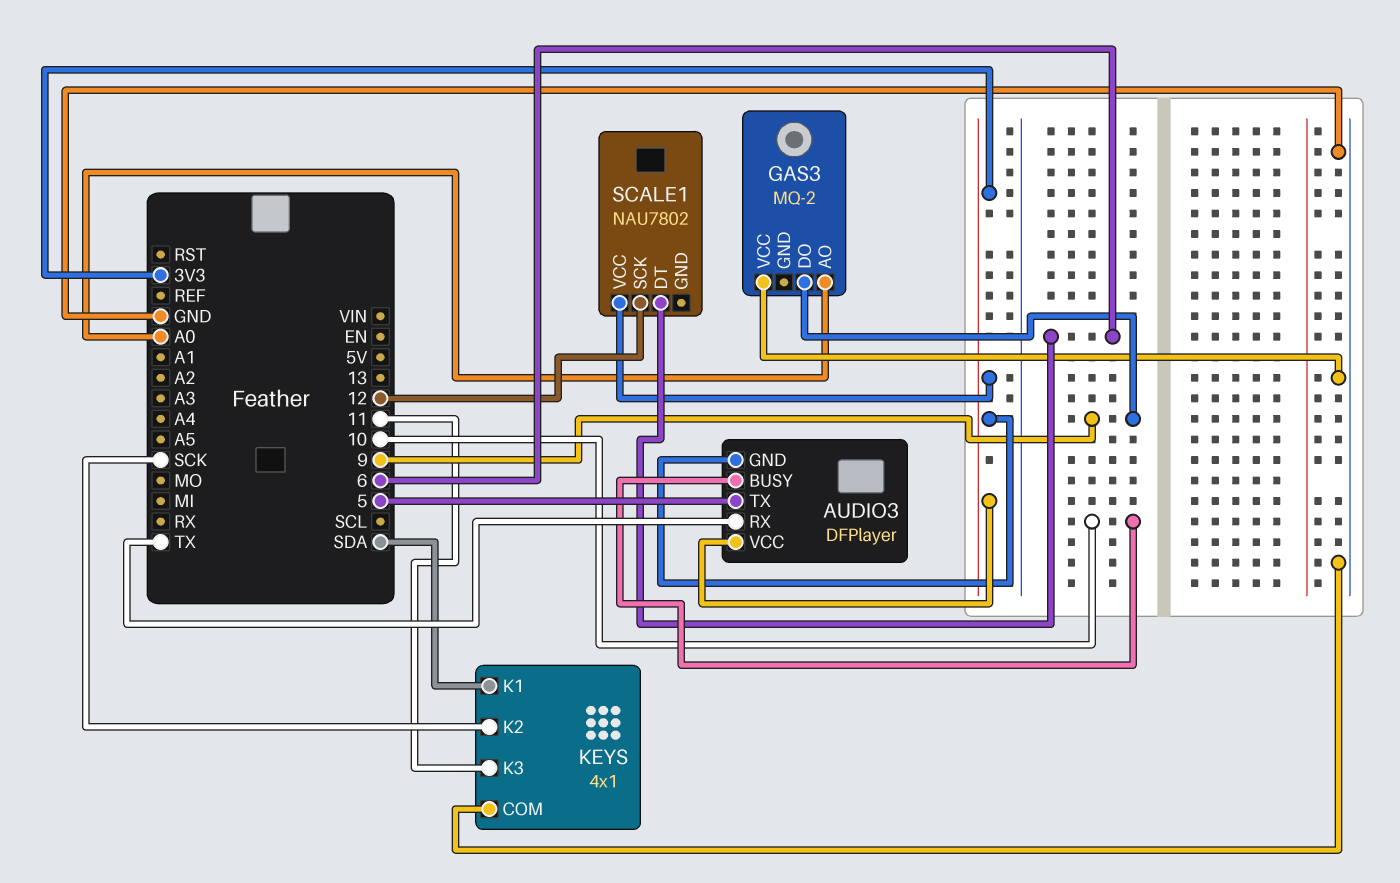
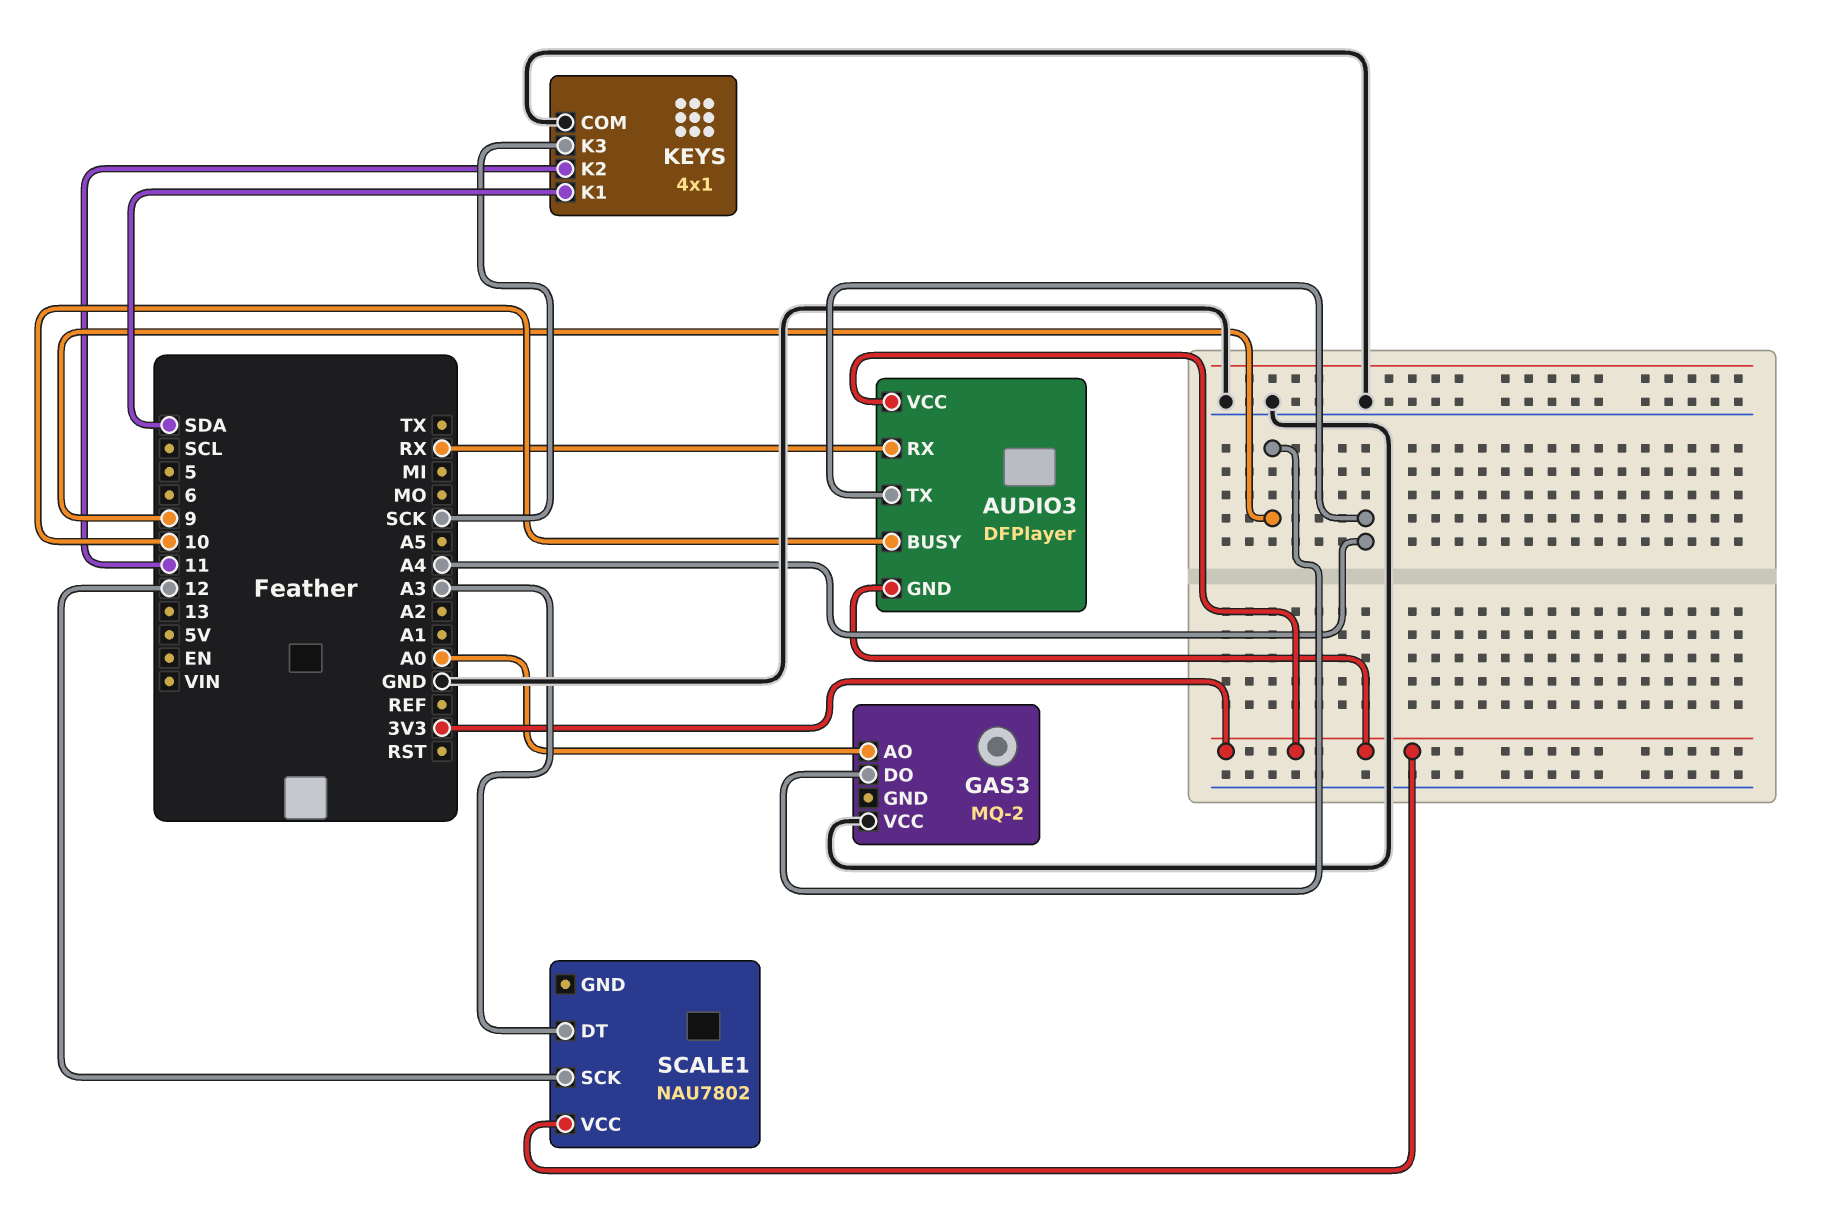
AUDIO3 pin RX: TX -> RX
AUDIO3 pin TX: 5 -> A4
KEYS pin K2: SCK -> 11
KEYS pin K3: 11 -> SCK
SCALE1 pin DT: 6 -> A3

